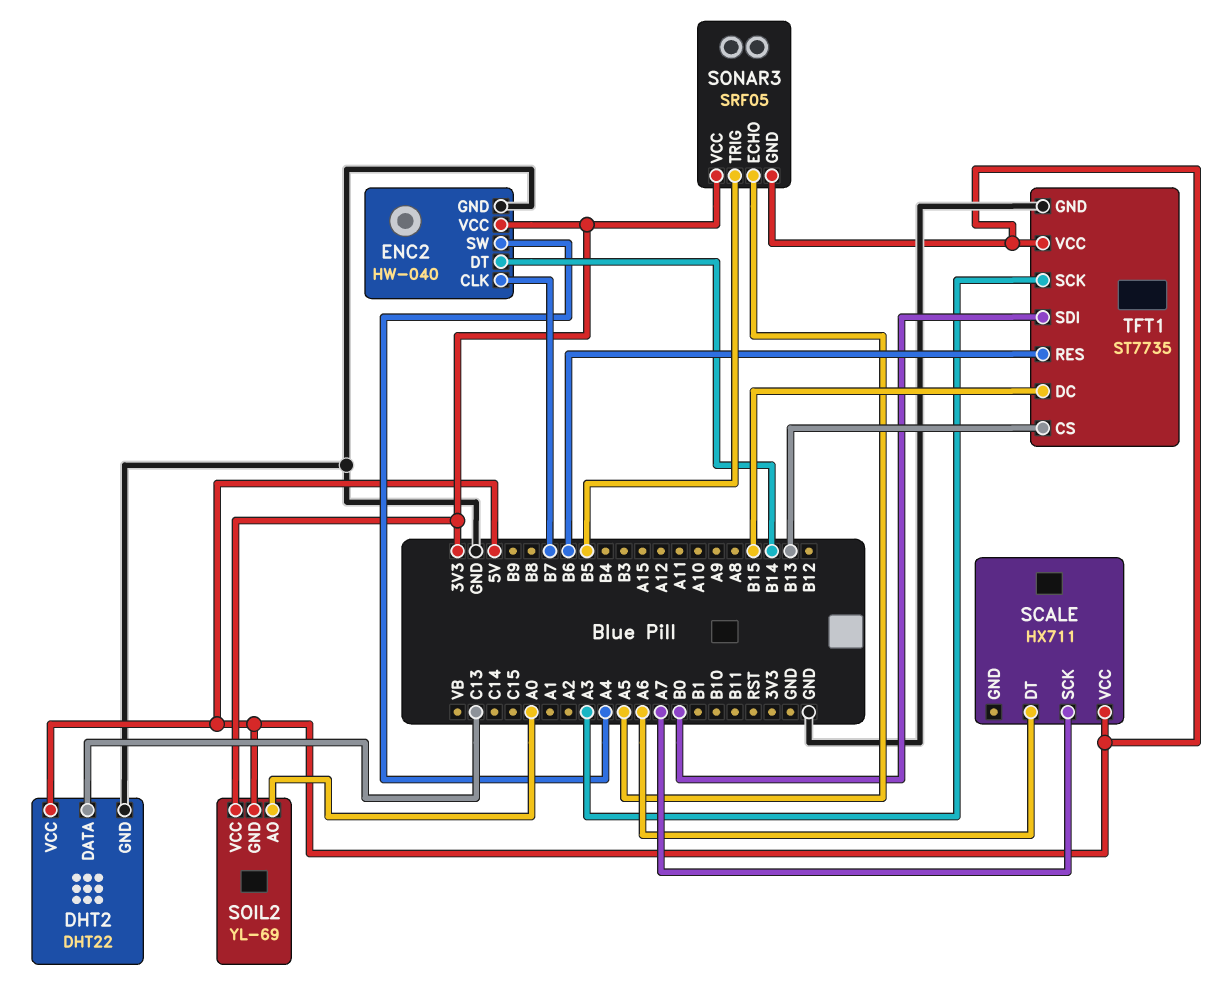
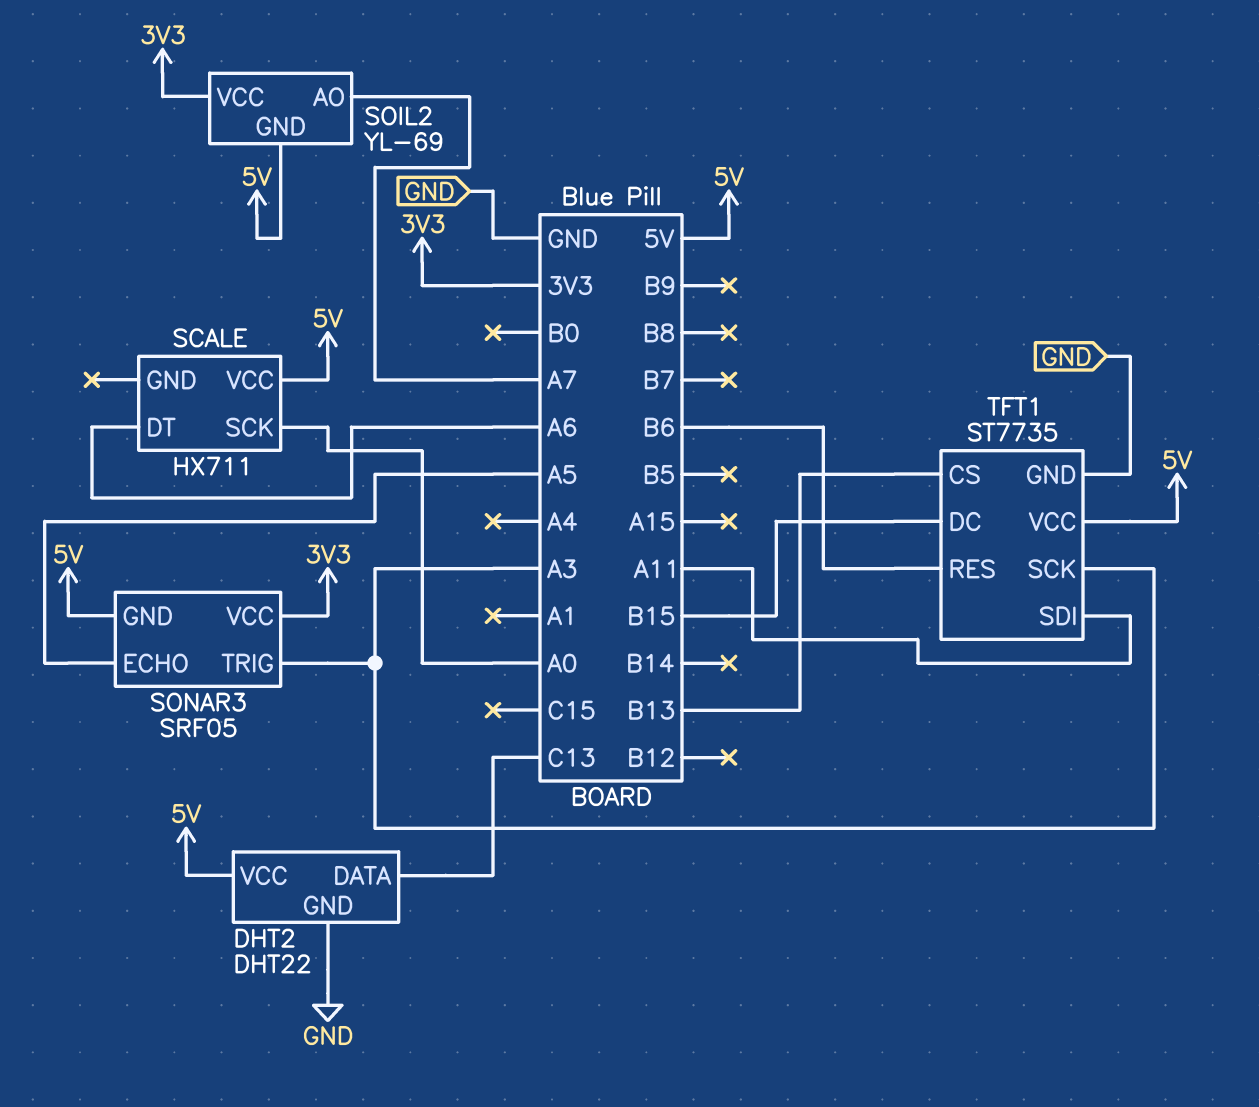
ENC2: HW-040 -> none
ENC2 pin CLK: B7 -> none
ENC2 pin DT: B14 -> none
ENC2 pin GND: GND -> none
ENC2 pin SW: A4 -> none
ENC2 pin VCC: 3V3 -> none
SCALE pin SCK: A7 -> A0
SOIL2 pin AO: A0 -> A7
SONAR3 pin TRIG: B5 -> A3
TFT1 pin SDI: B0 -> A11

